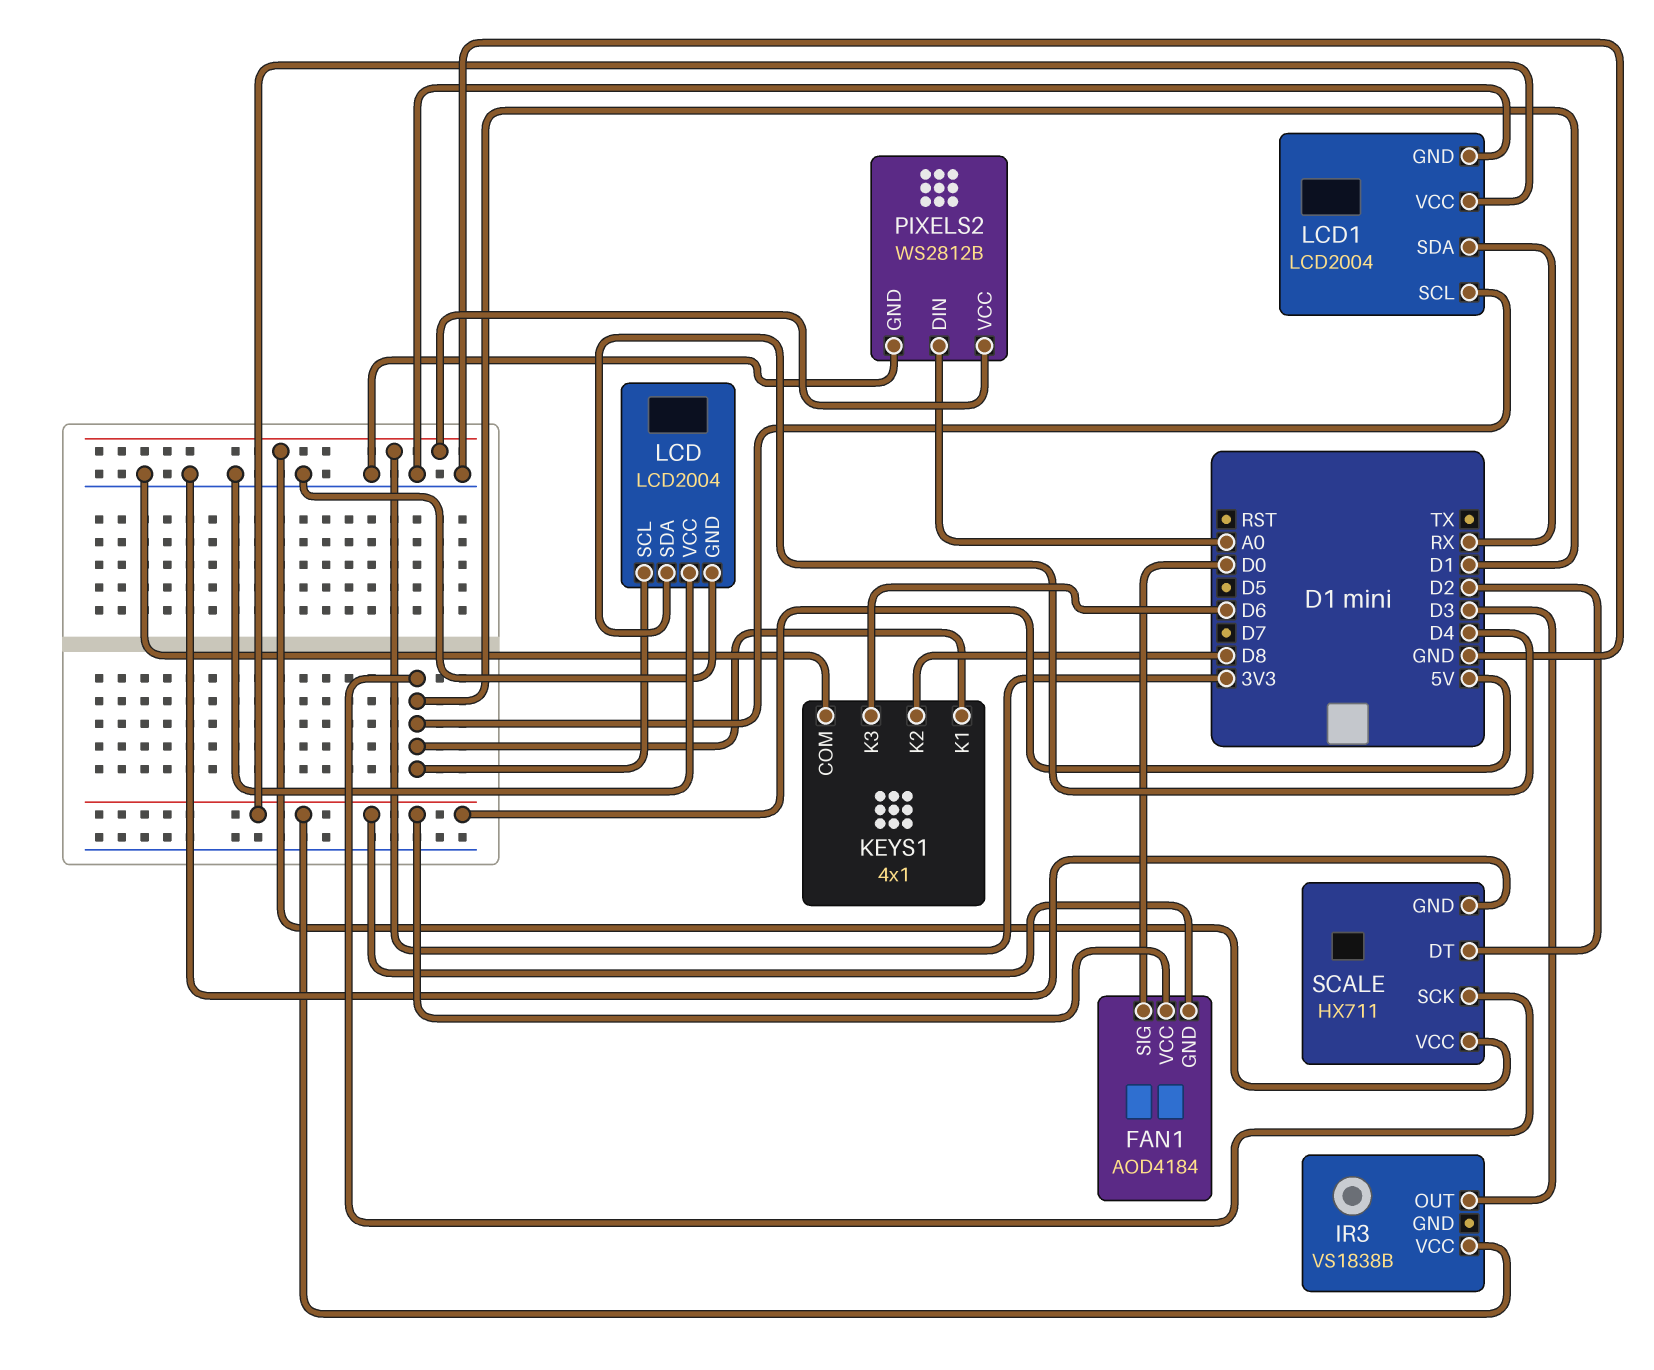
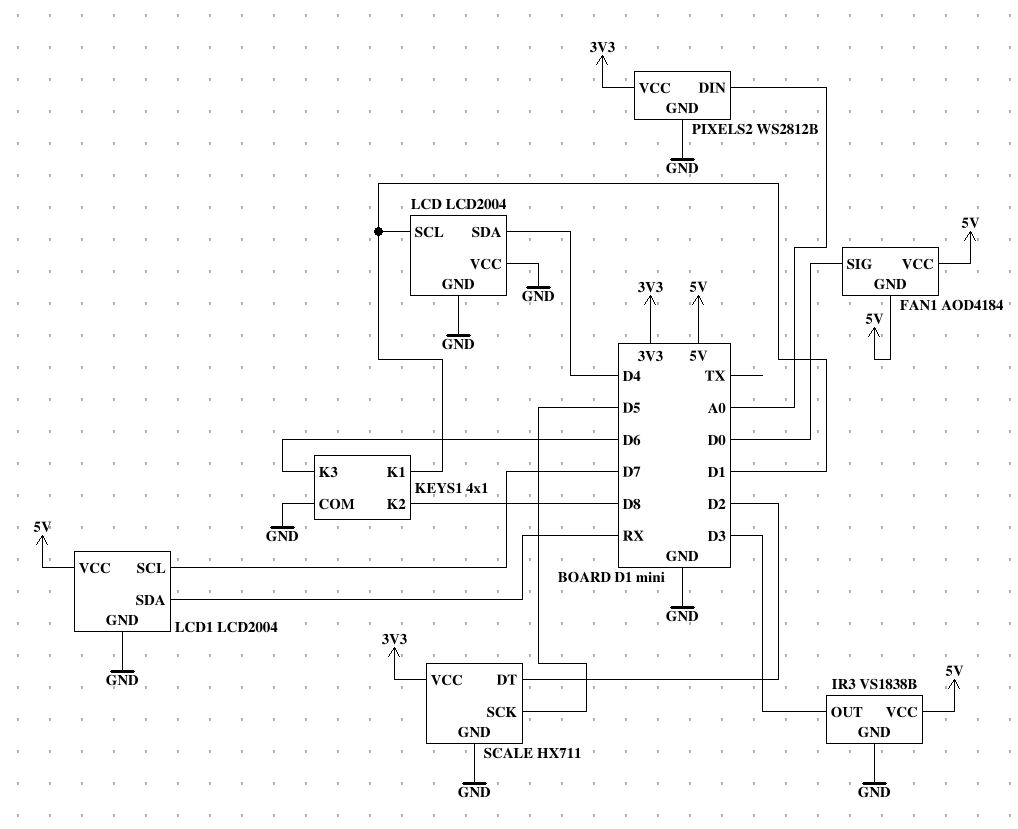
IR3 pin GND: none -> GND
LCD1 pin SCL: D1 -> D7
SCALE pin SCK: D1 -> D5

